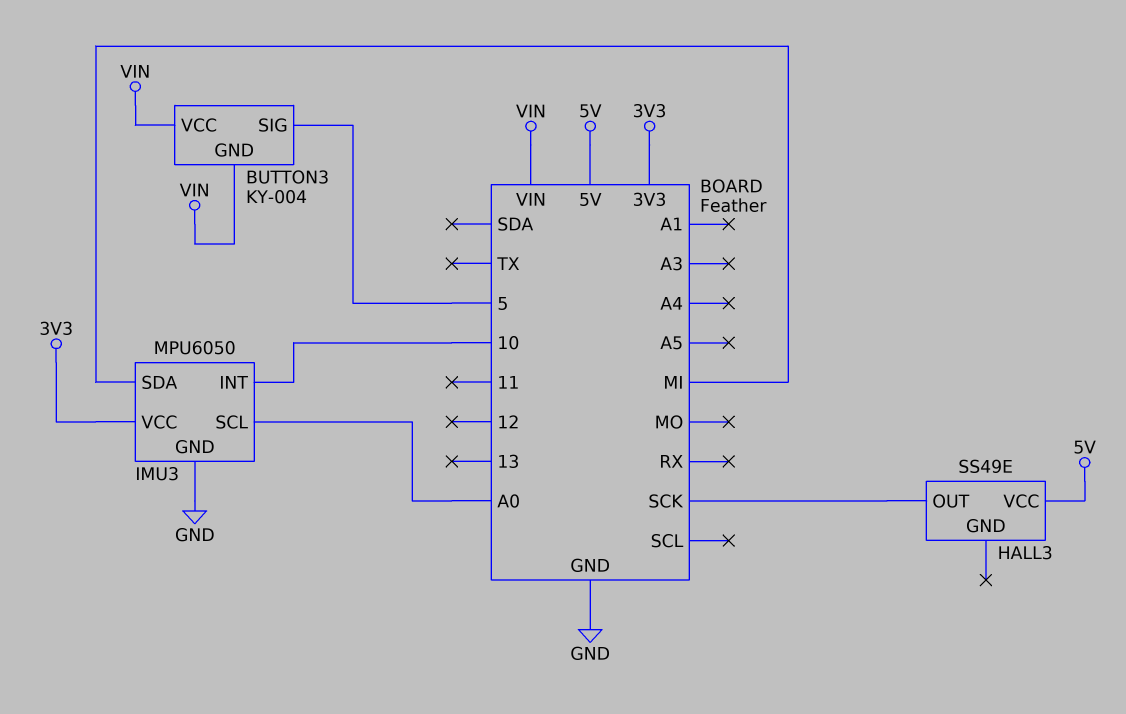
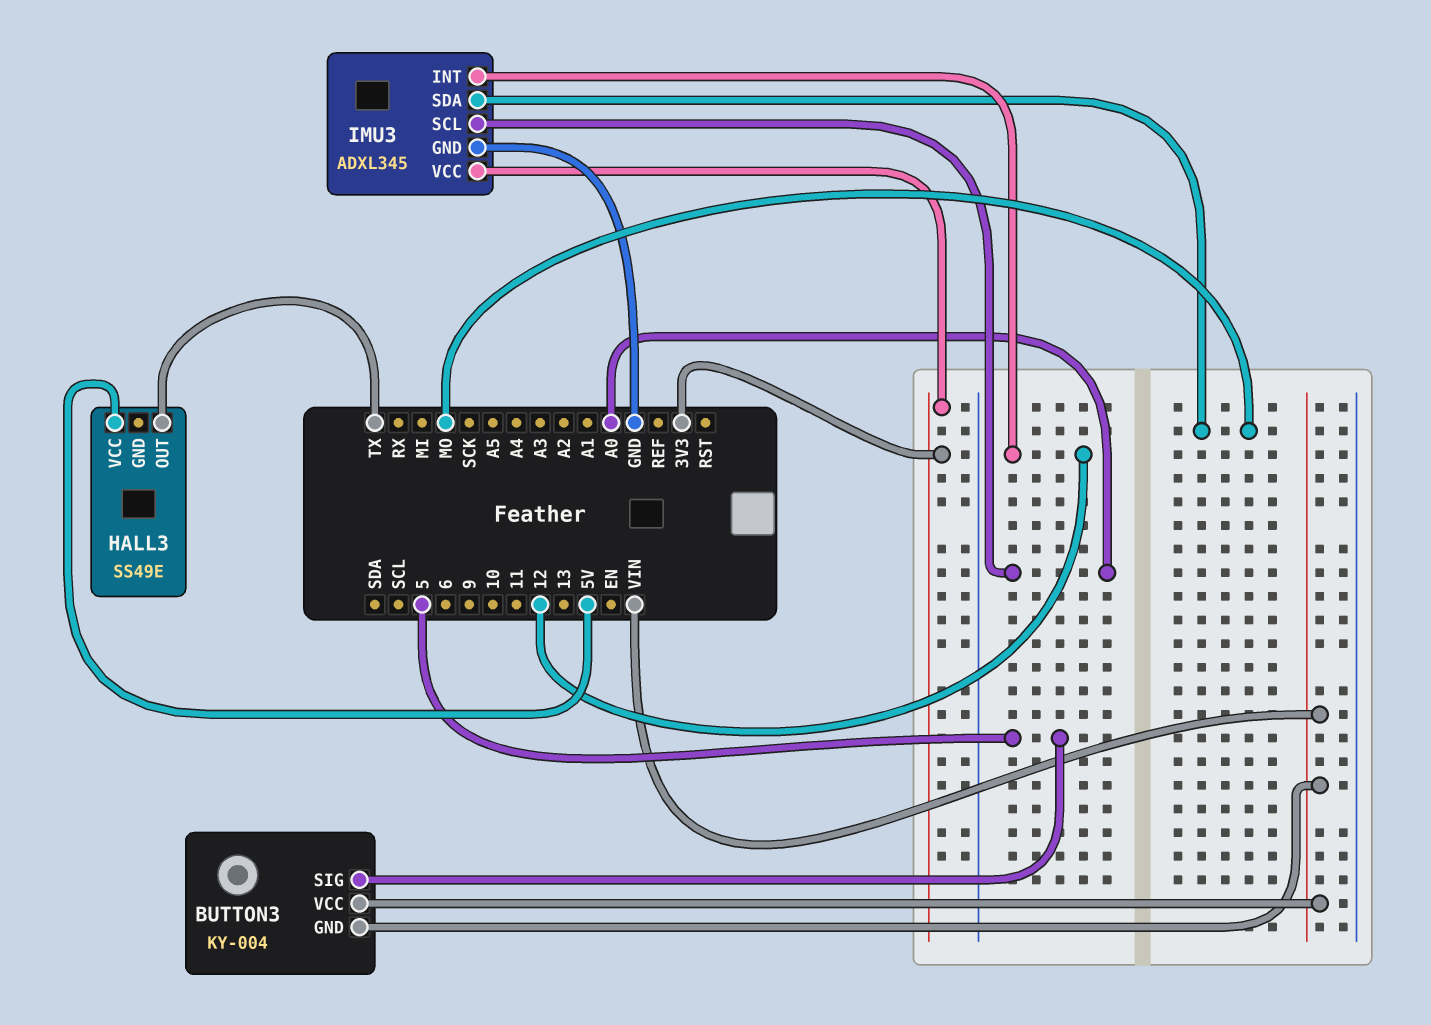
HALL3 pin OUT: SCK -> TX
IMU3: MPU6050 -> ADXL345
IMU3 pin INT: 10 -> 12
IMU3 pin SDA: MI -> MO

